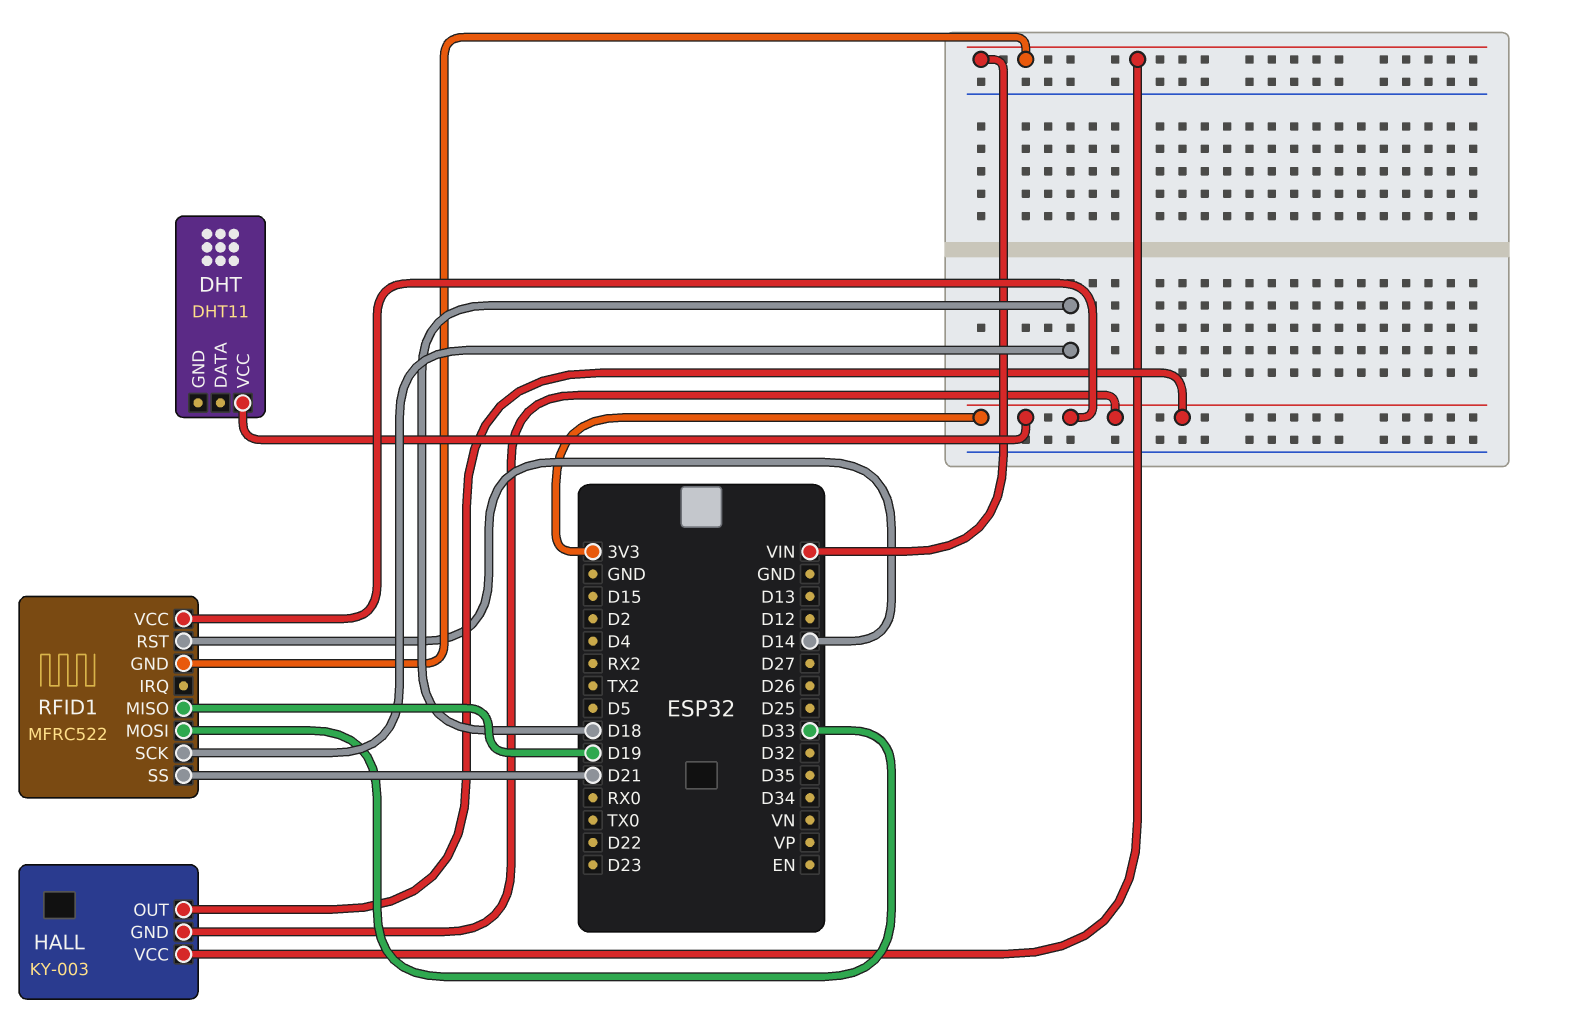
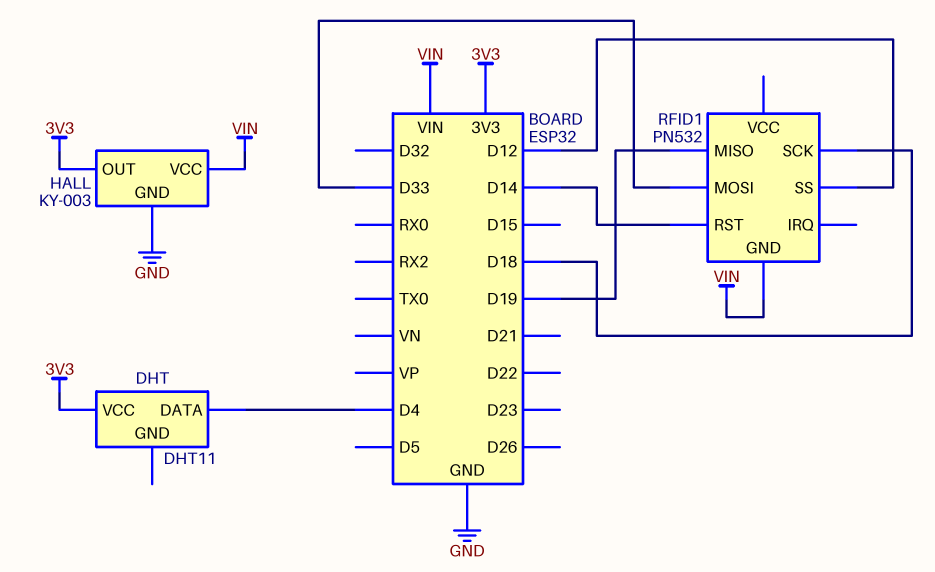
DHT pin DATA: none -> D4
HALL pin GND: 3V3 -> GND
RFID1: MFRC522 -> PN532
RFID1 pin SS: D21 -> D12
RFID1 pin VCC: 3V3 -> none

